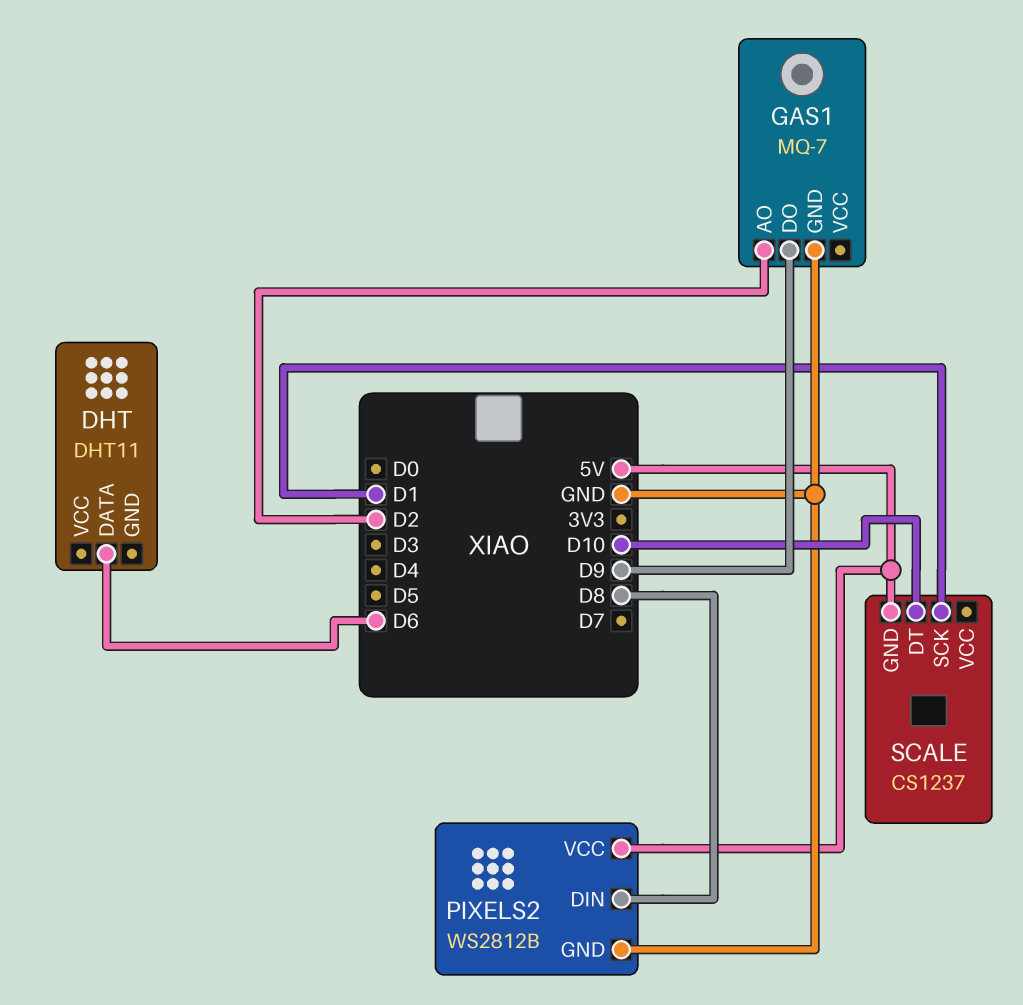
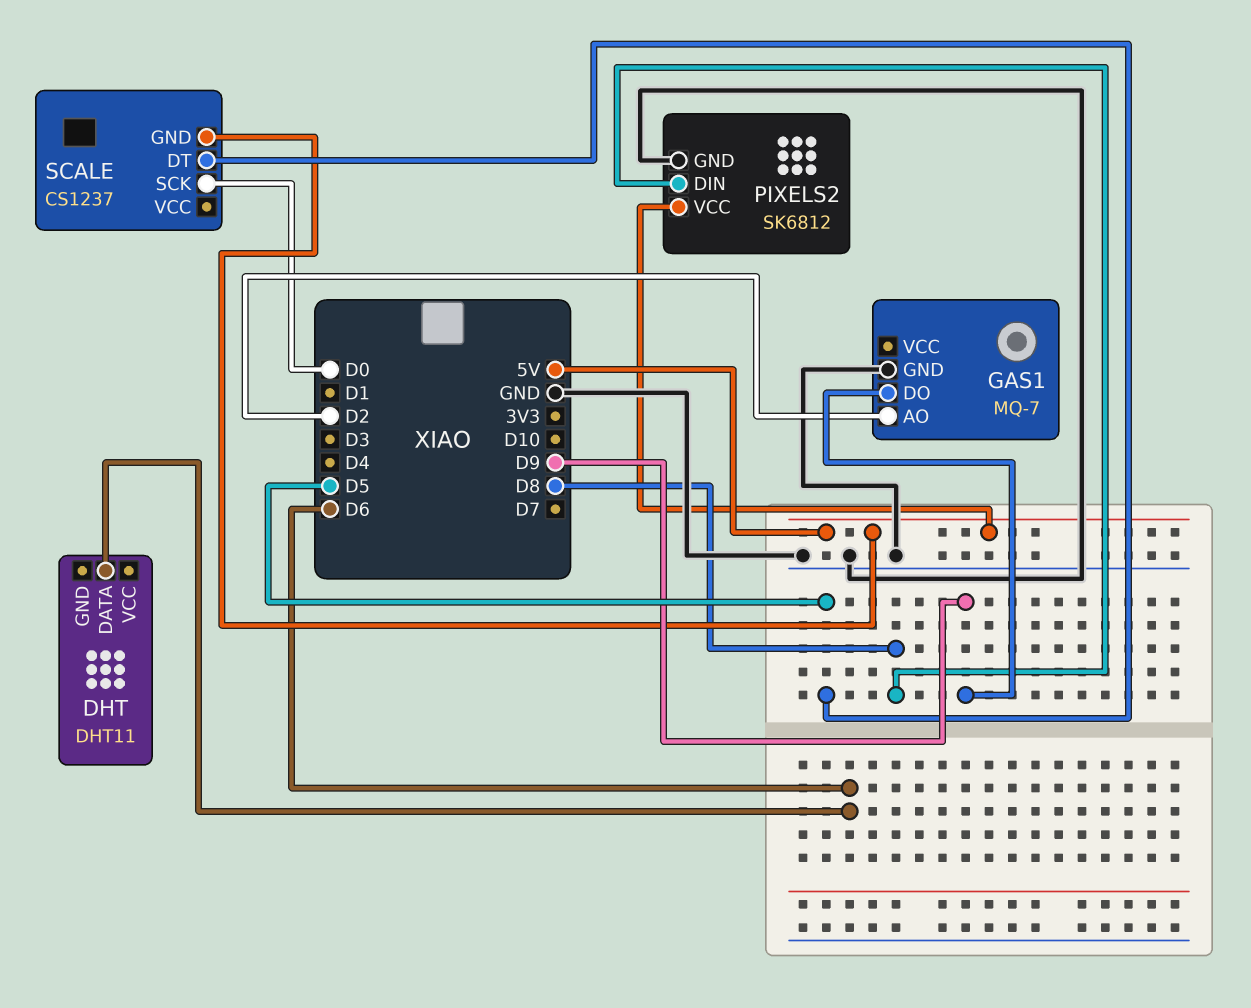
PIXELS2: WS2812B -> SK6812
SCALE pin DT: D10 -> D5
SCALE pin SCK: D1 -> D0

